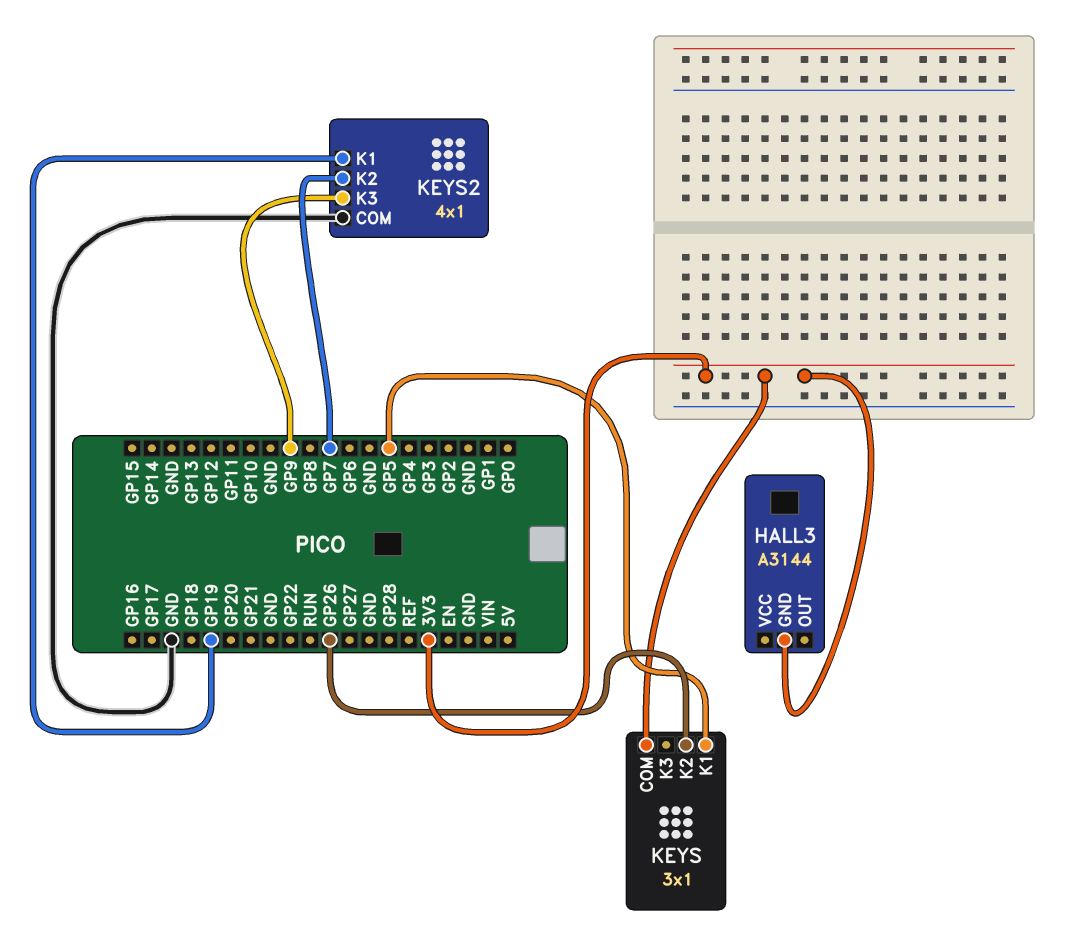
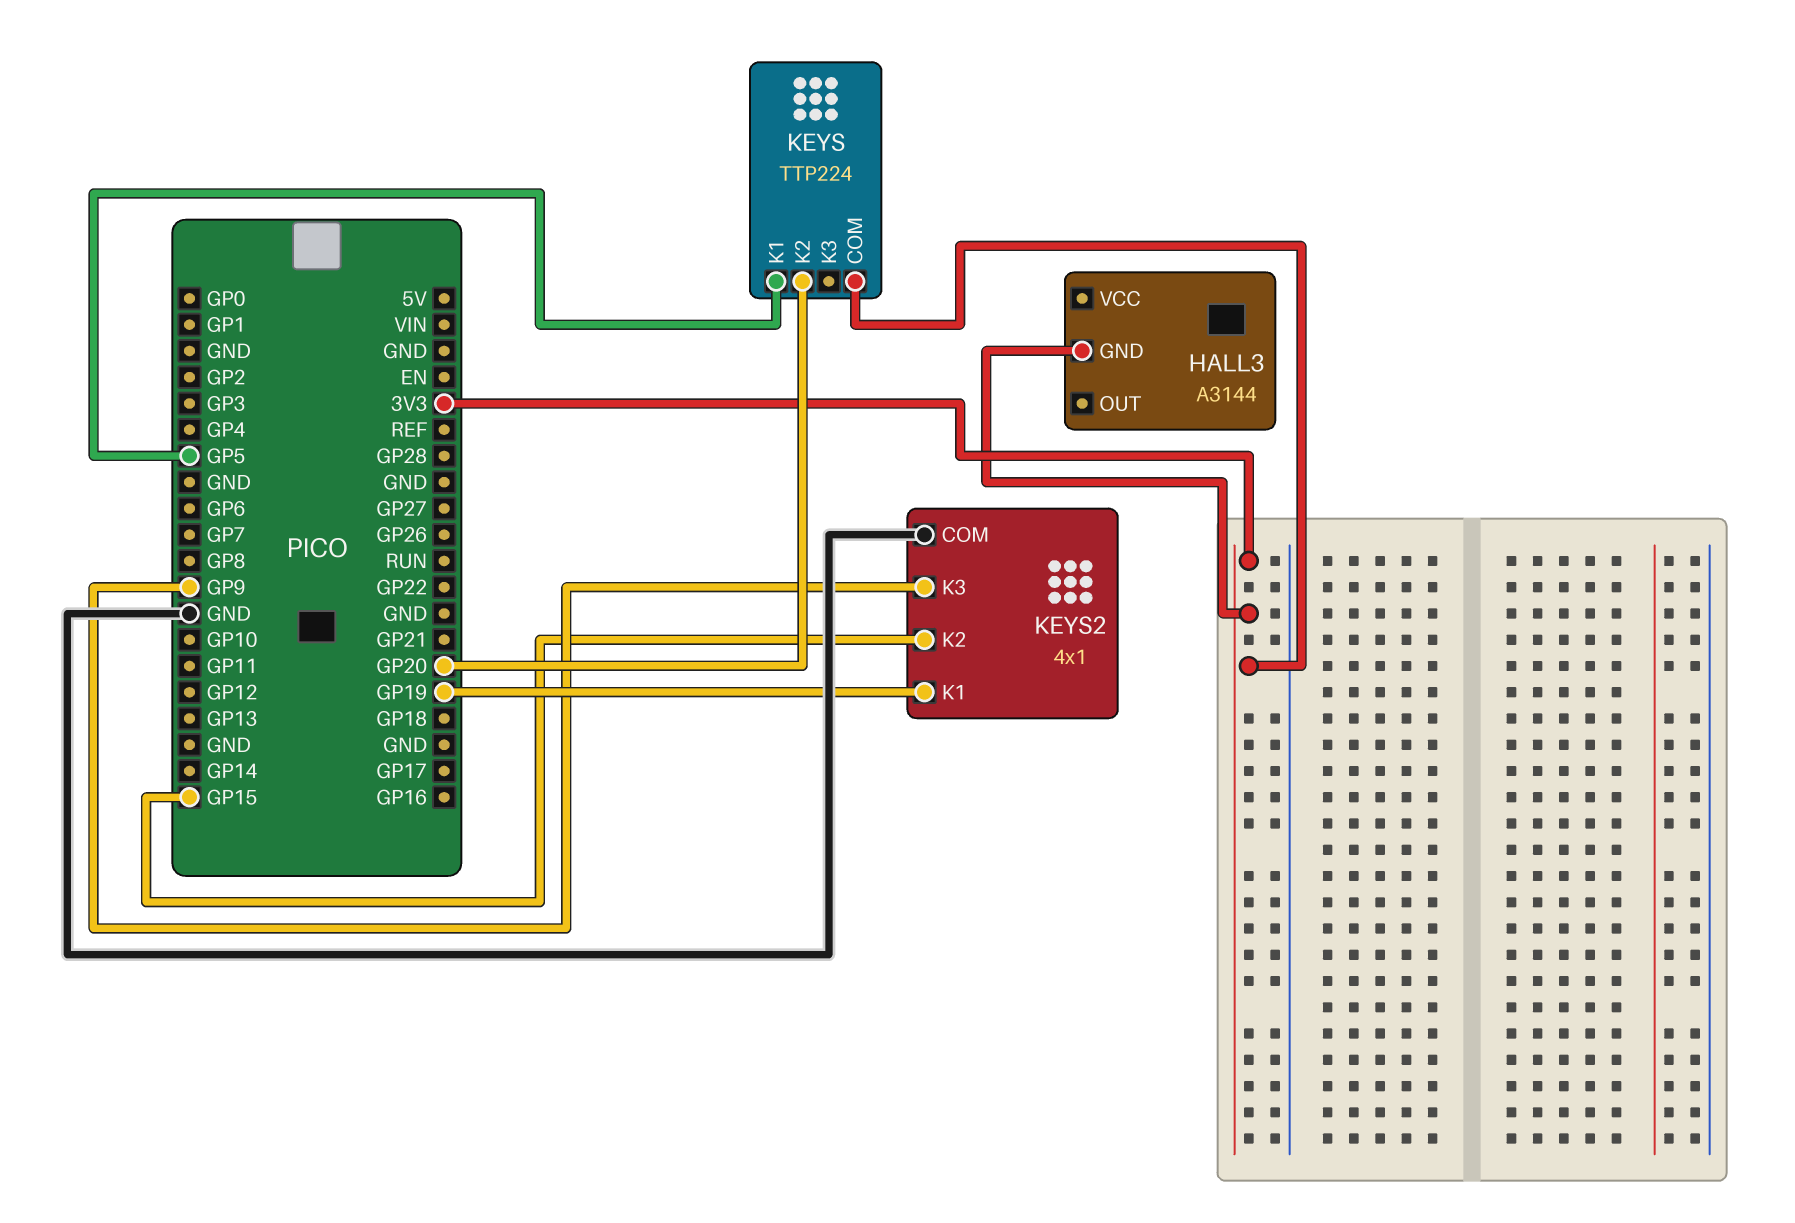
KEYS: 3x1 -> TTP224
KEYS pin K2: GP26 -> GP20
KEYS2 pin K2: GP7 -> GP15

